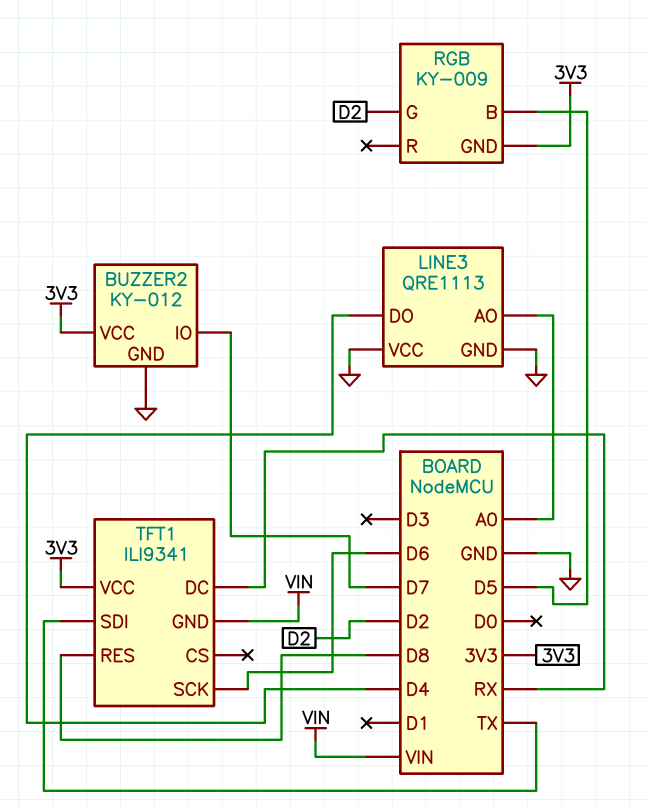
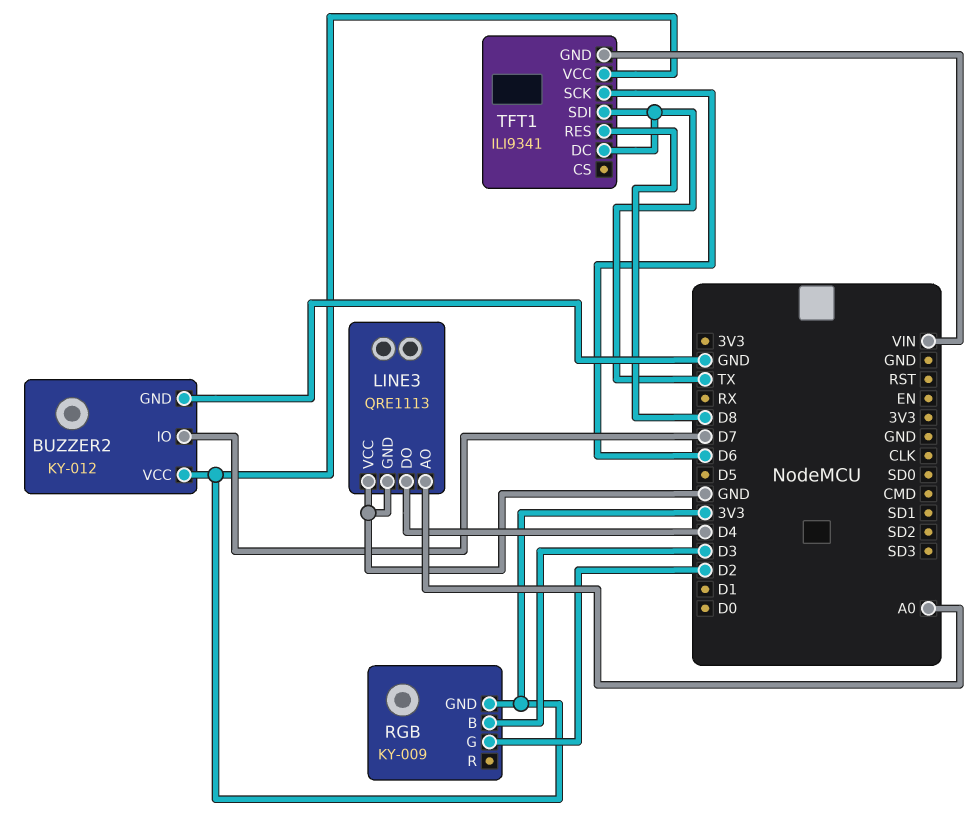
RGB pin B: D5 -> D3
TFT1 pin DC: RX -> TX

